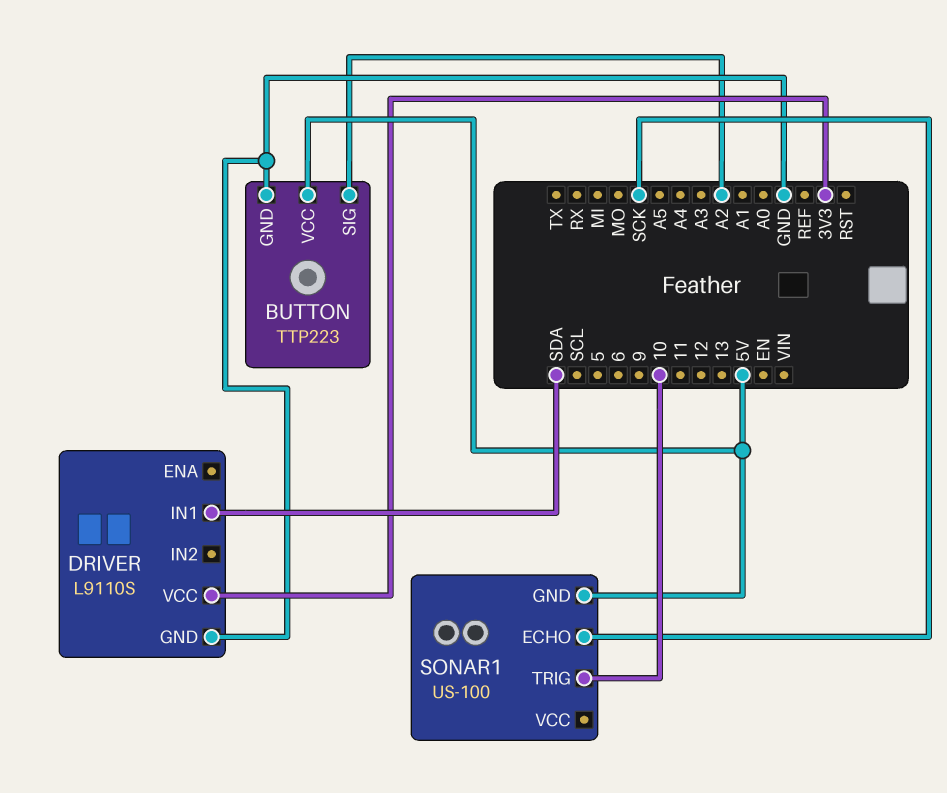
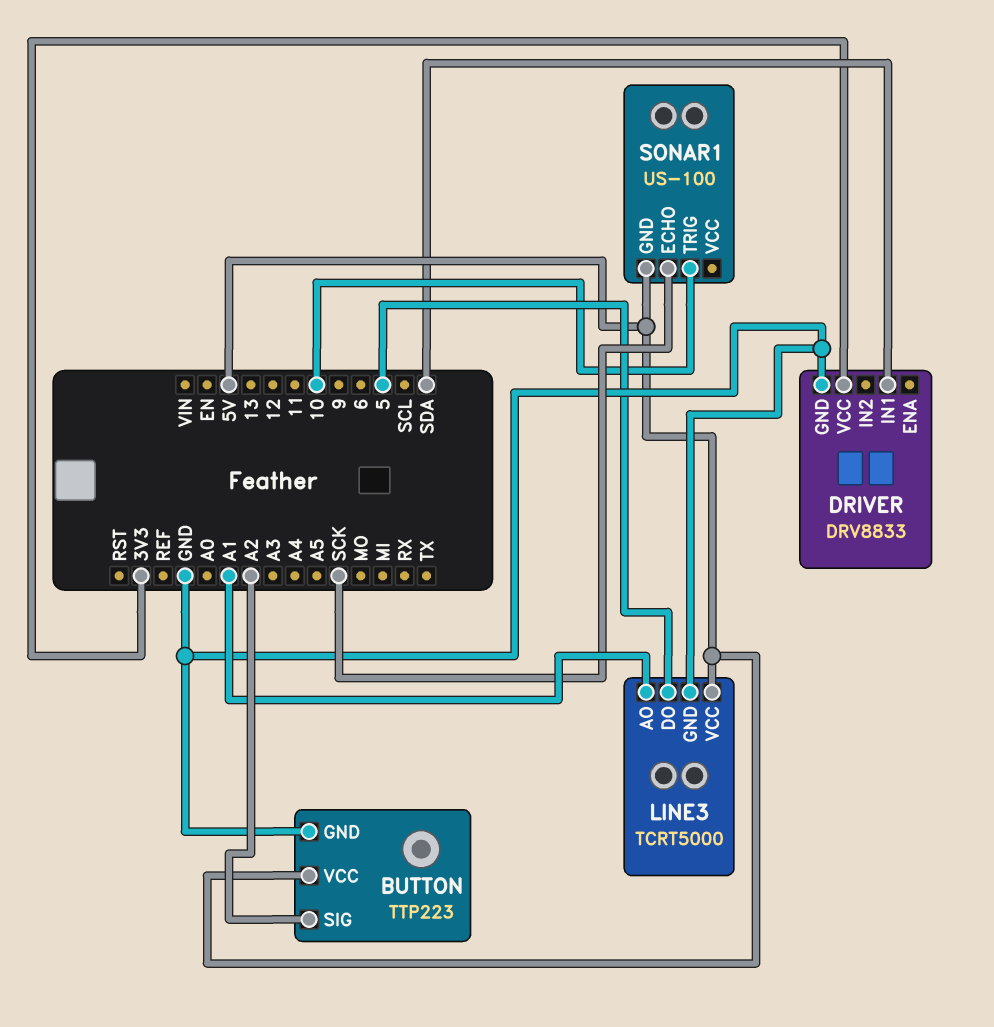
DRIVER: L9110S -> DRV8833
LINE3: none -> TCRT5000
LINE3 pin AO: none -> A1
LINE3 pin DO: none -> 5
LINE3 pin GND: none -> GND
LINE3 pin VCC: none -> 5V

